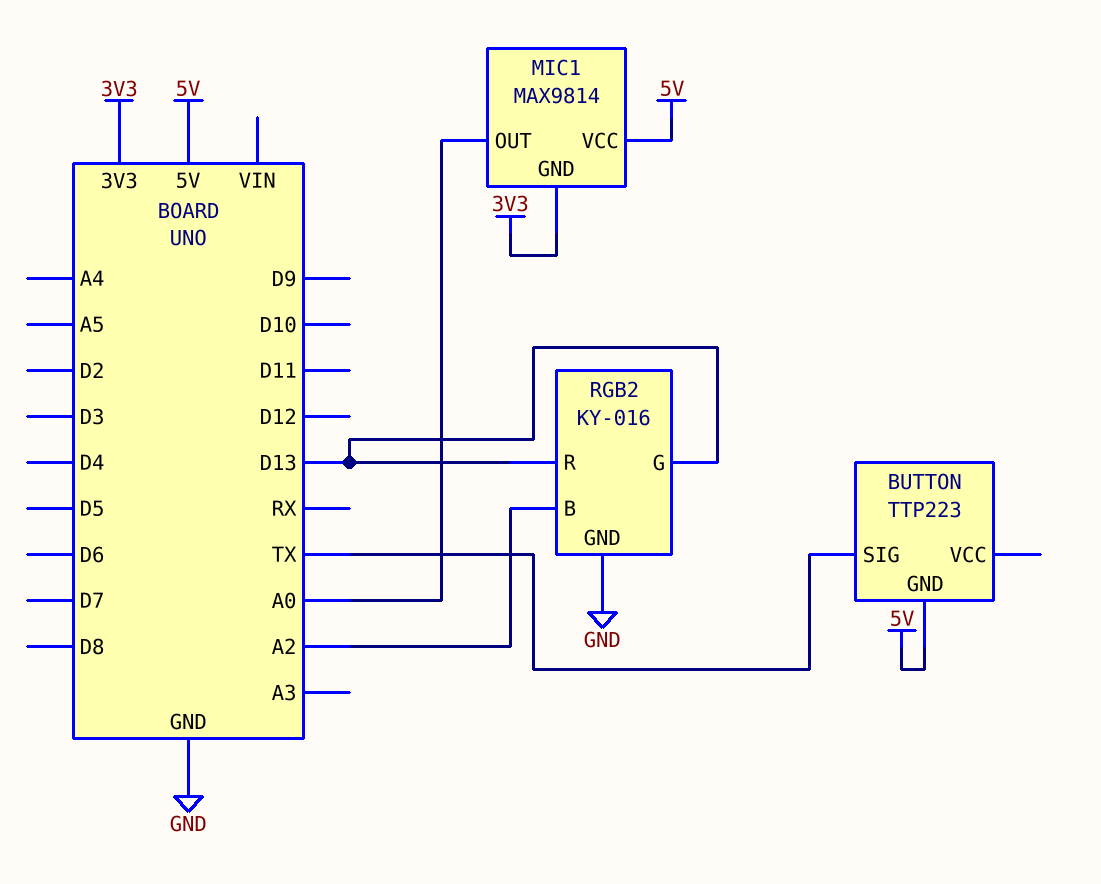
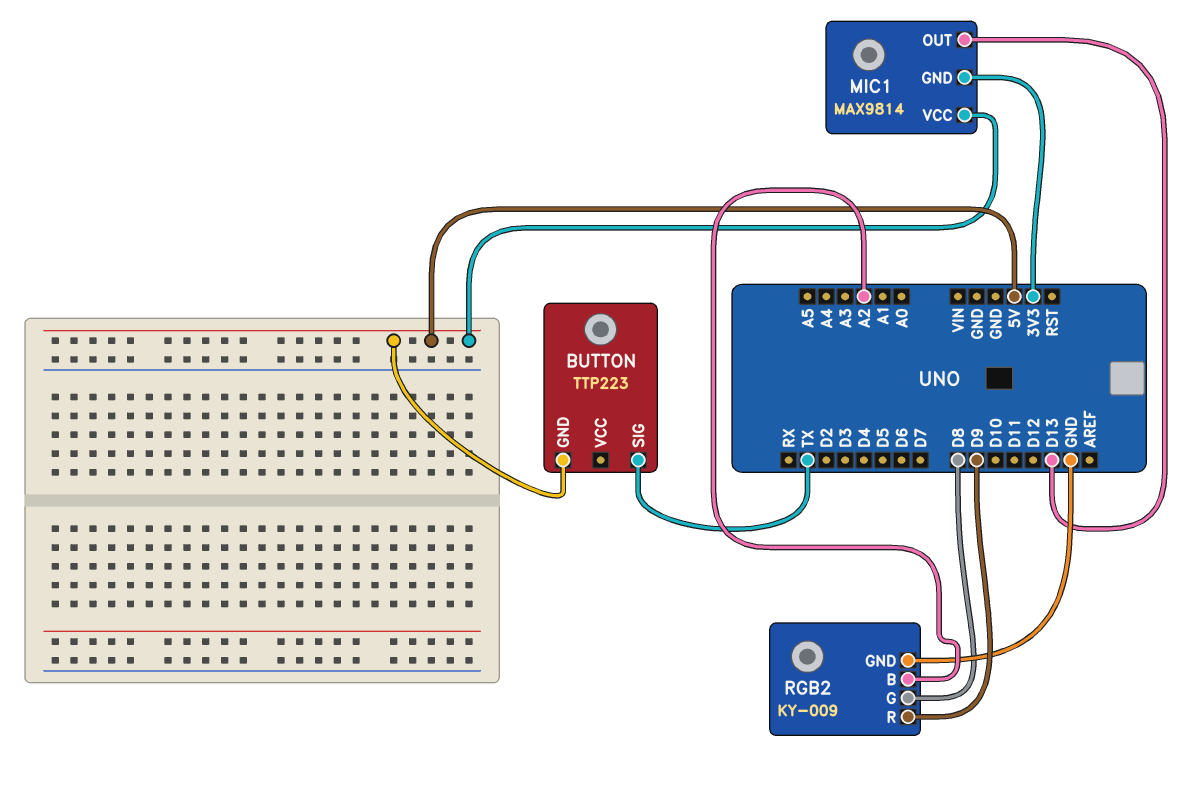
MIC1 pin OUT: A0 -> D13
RGB2: KY-016 -> KY-009
RGB2 pin G: D13 -> D8
RGB2 pin R: D13 -> D9

